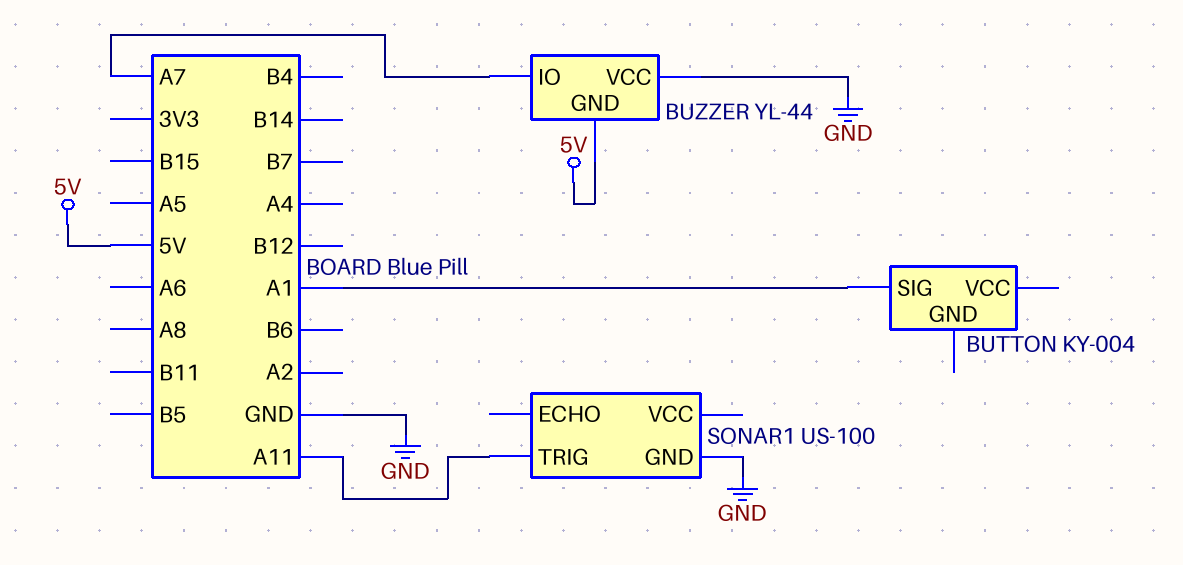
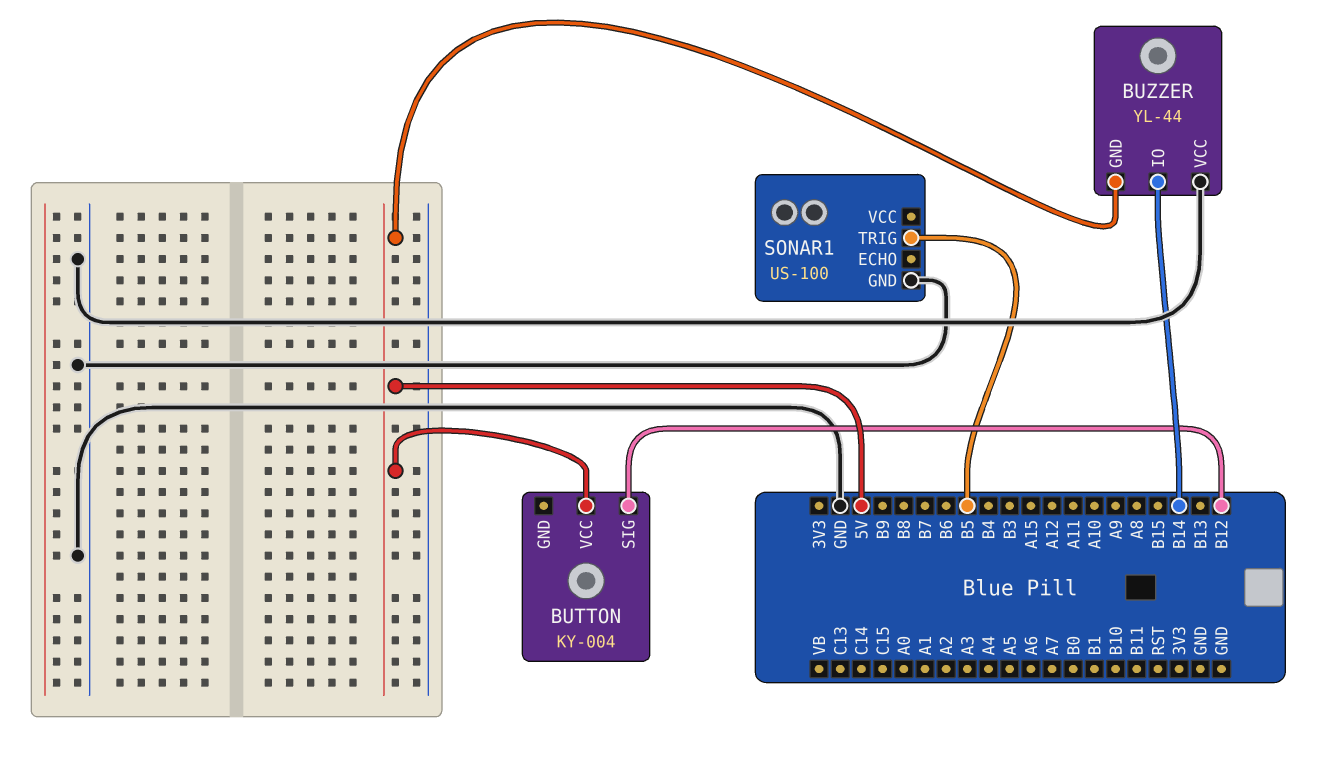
BUTTON pin SIG: A1 -> B12
BUTTON pin VCC: none -> 5V
BUZZER pin IO: A7 -> B14
SONAR1 pin TRIG: A11 -> B5

